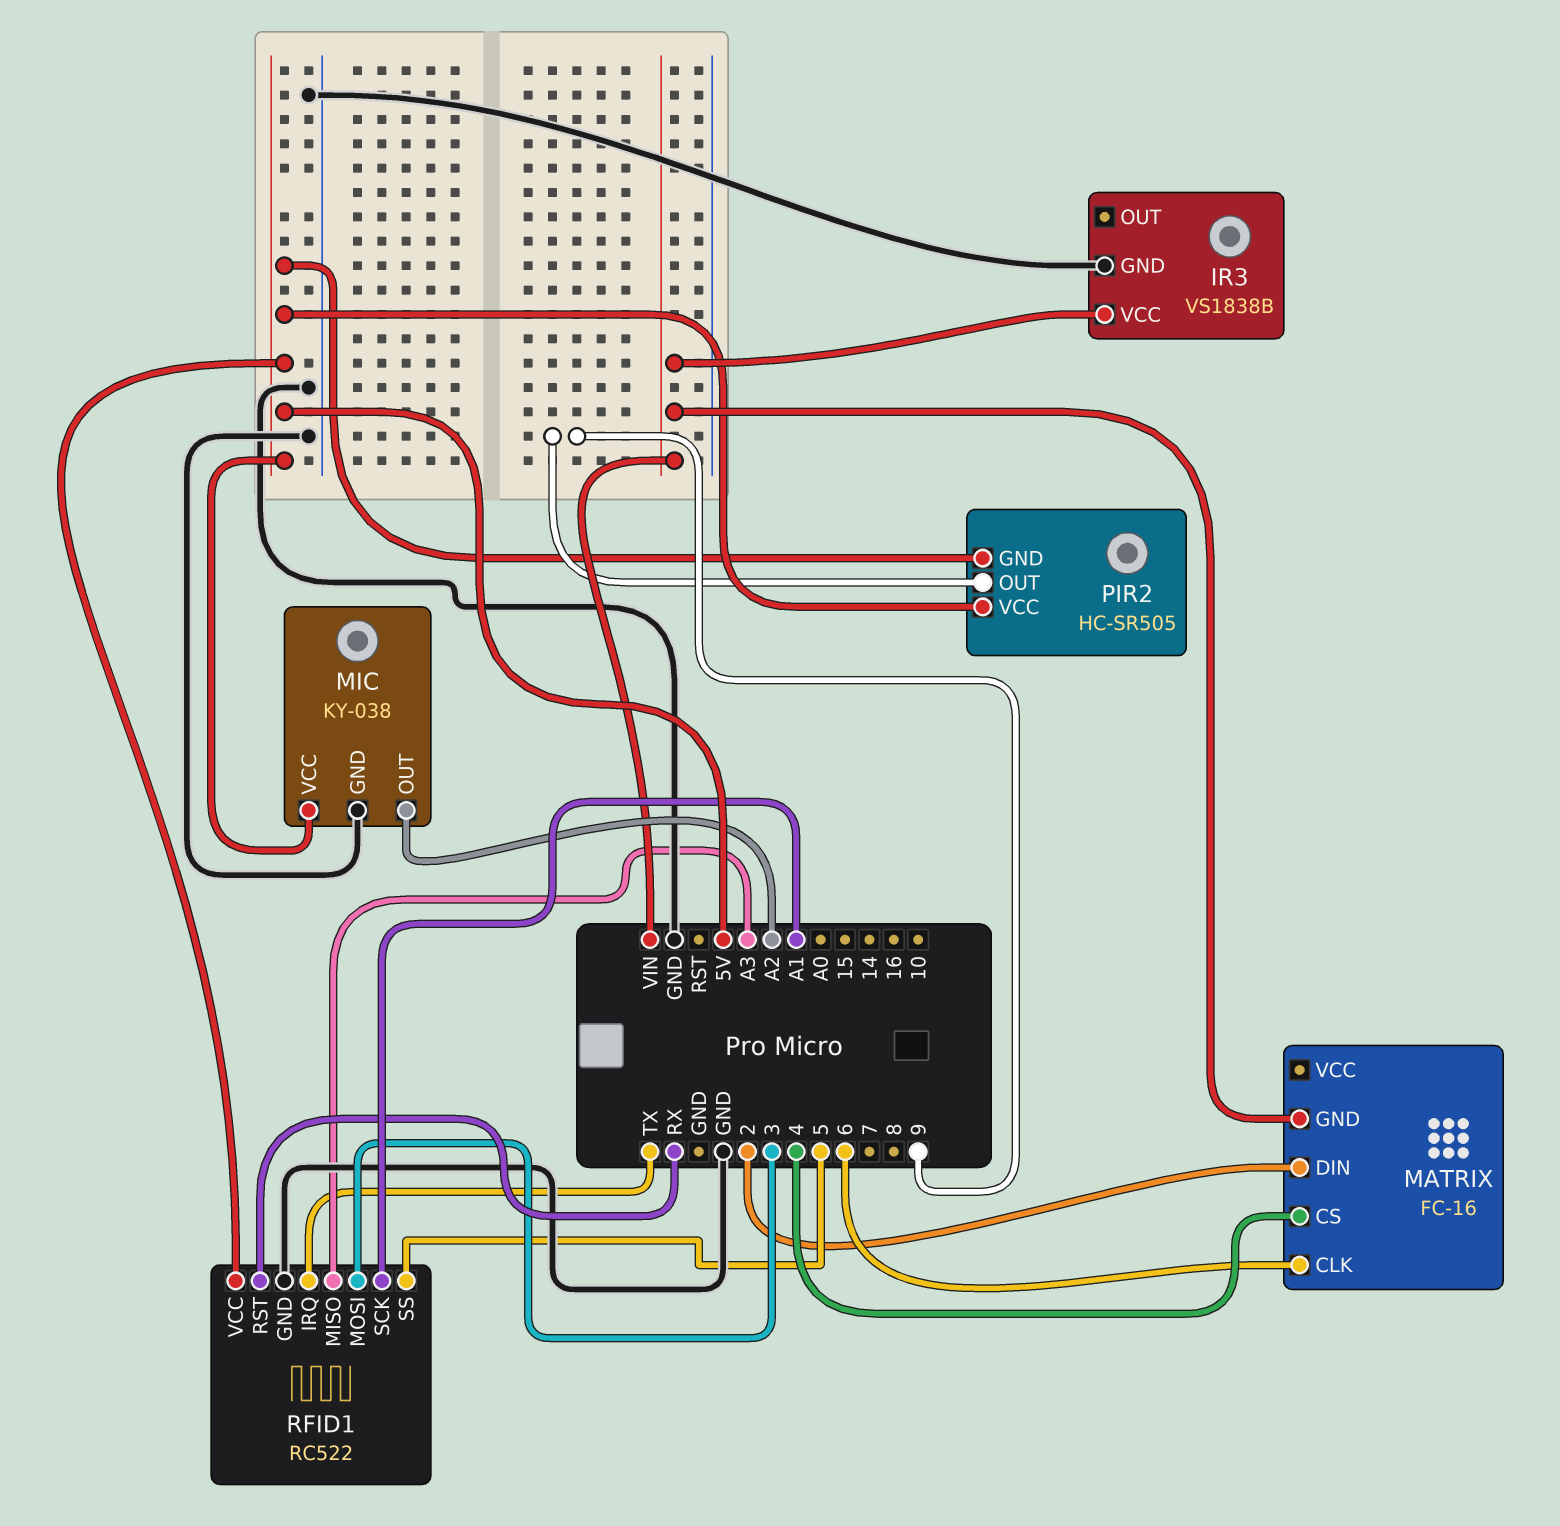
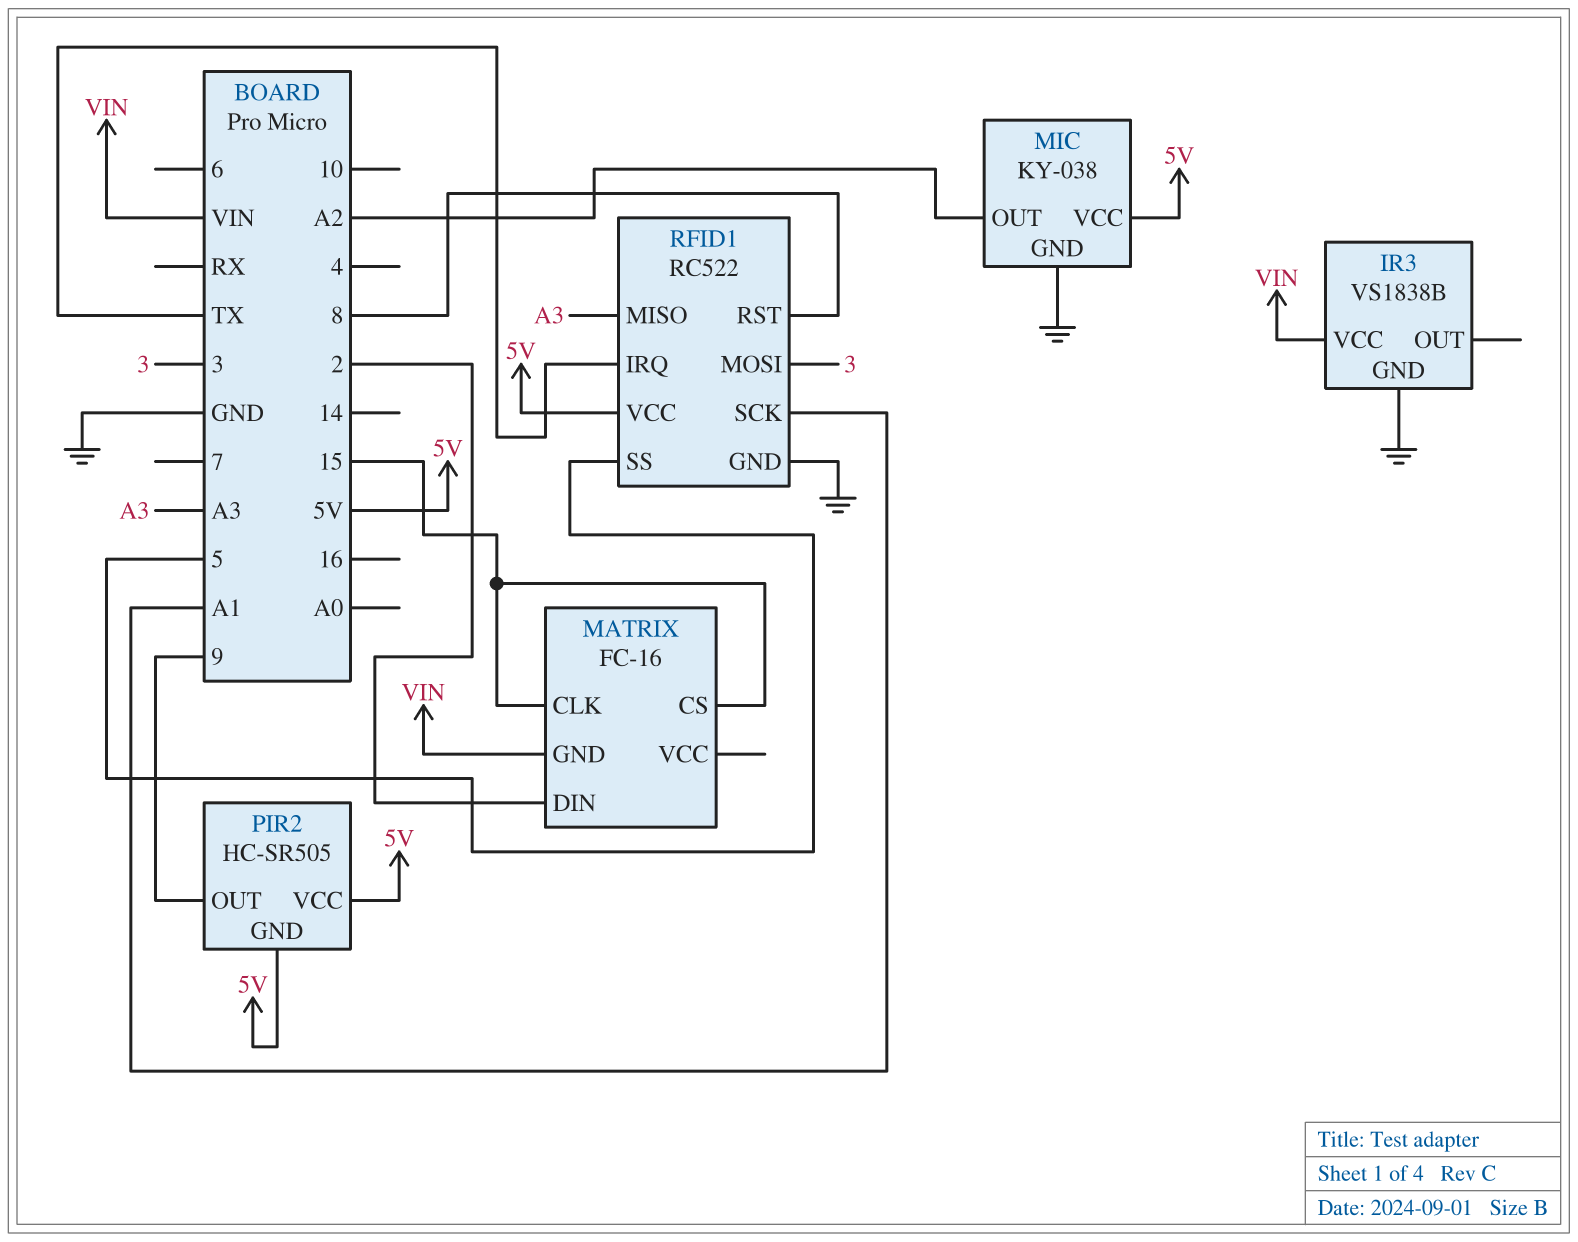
MATRIX pin CLK: 6 -> 15
MATRIX pin CS: 4 -> 15
RFID1 pin RST: RX -> 8

